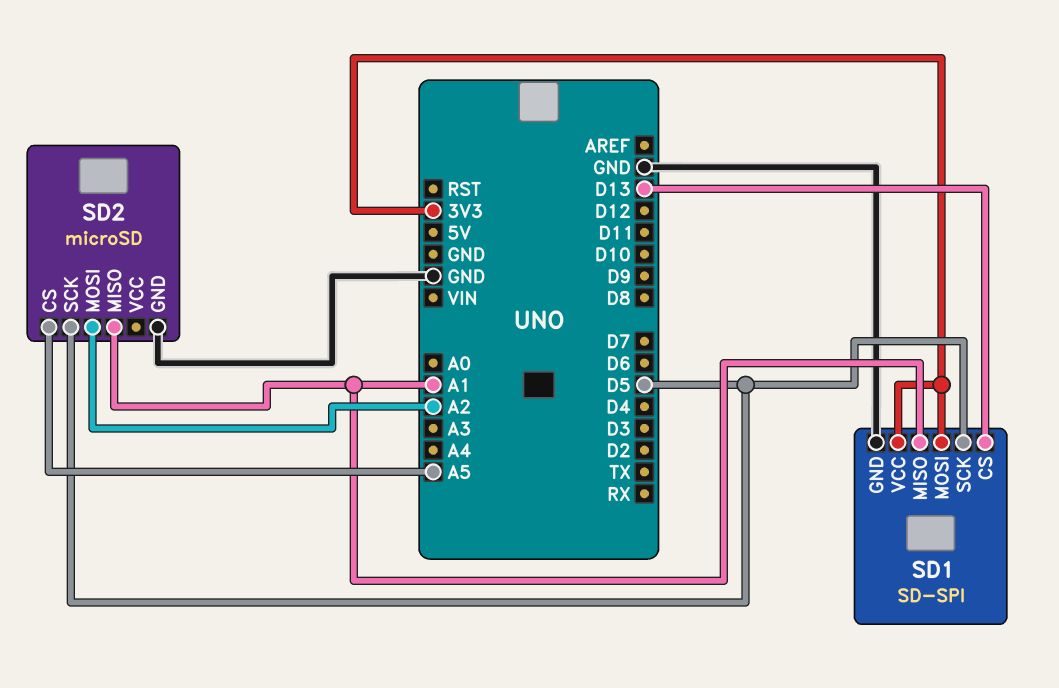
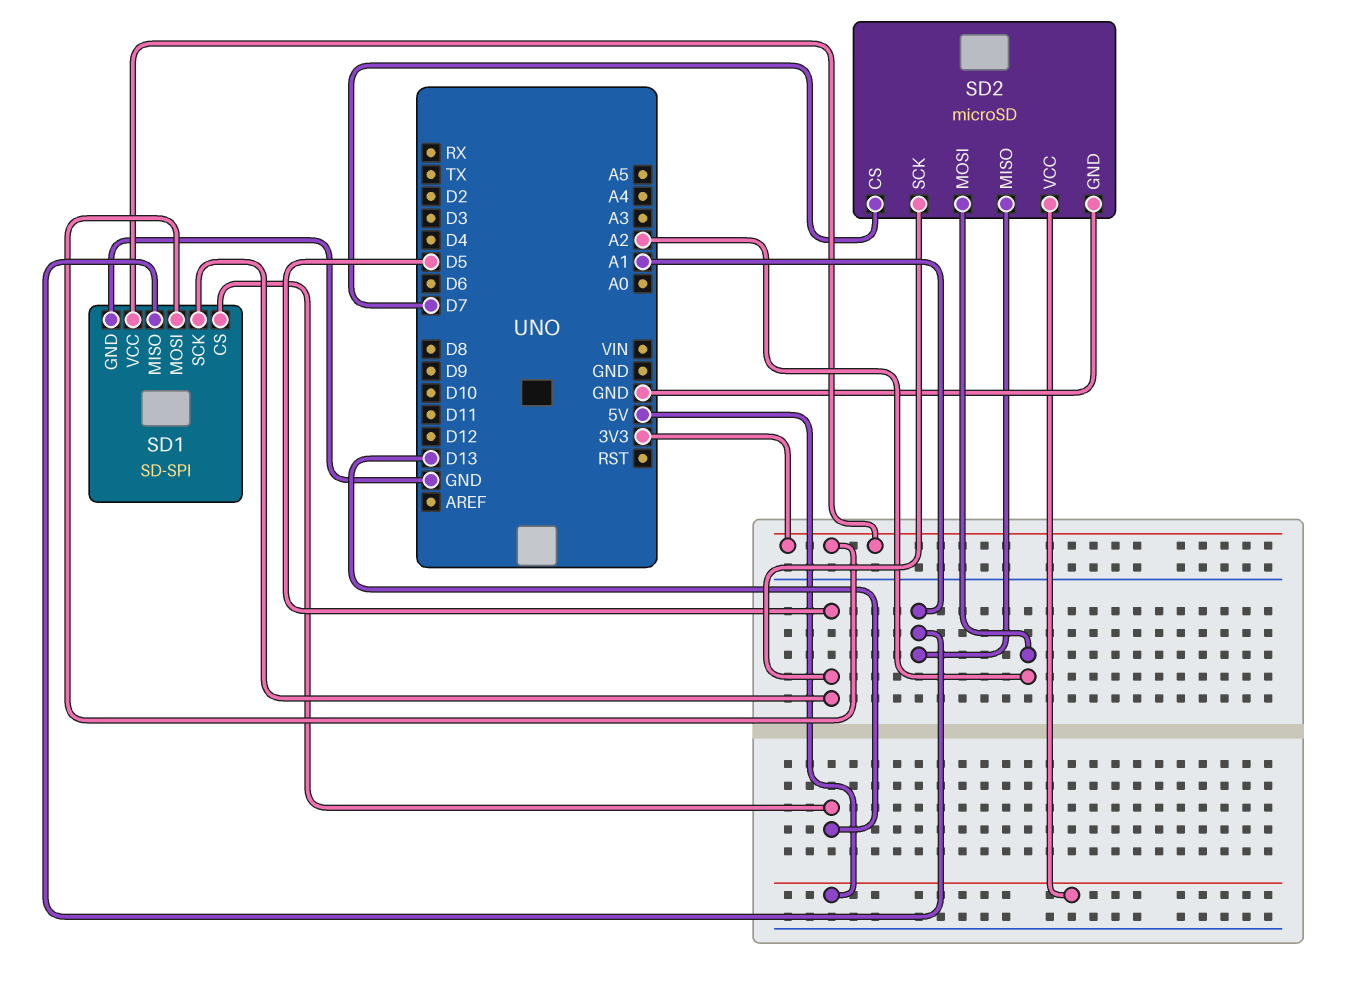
SD2 pin CS: A5 -> D7
SD2 pin VCC: none -> 5V

